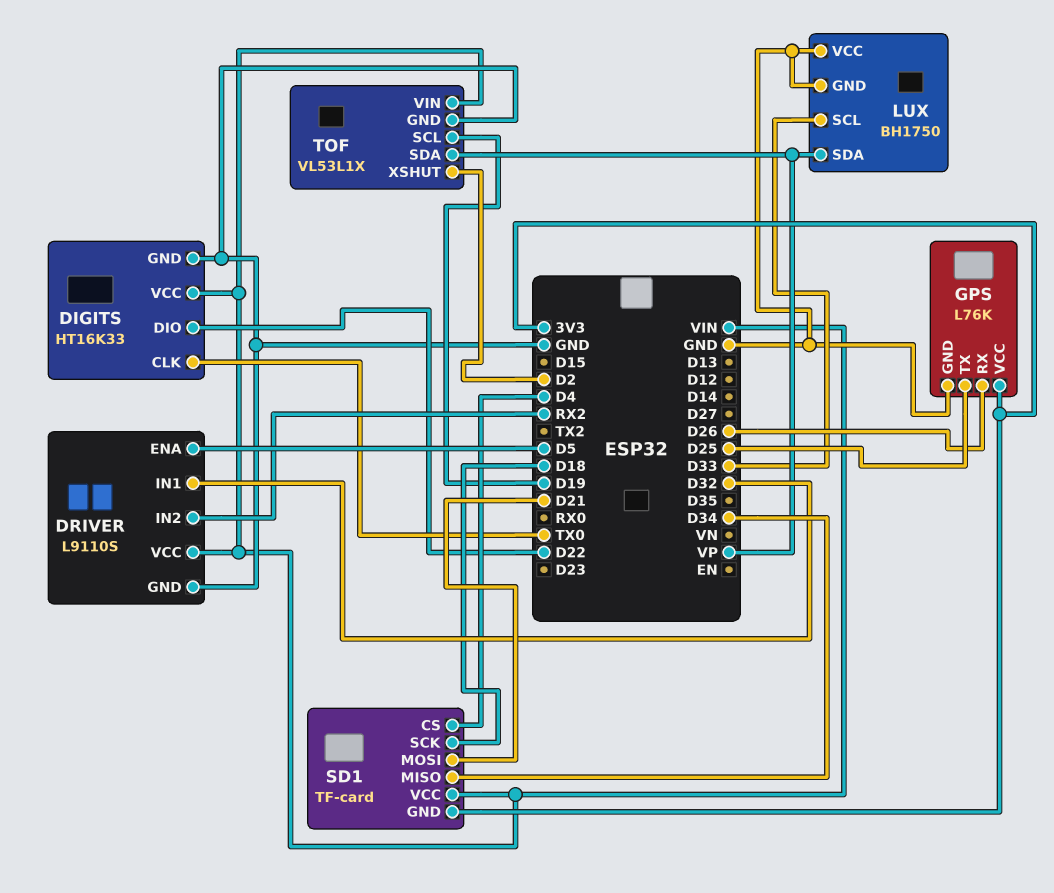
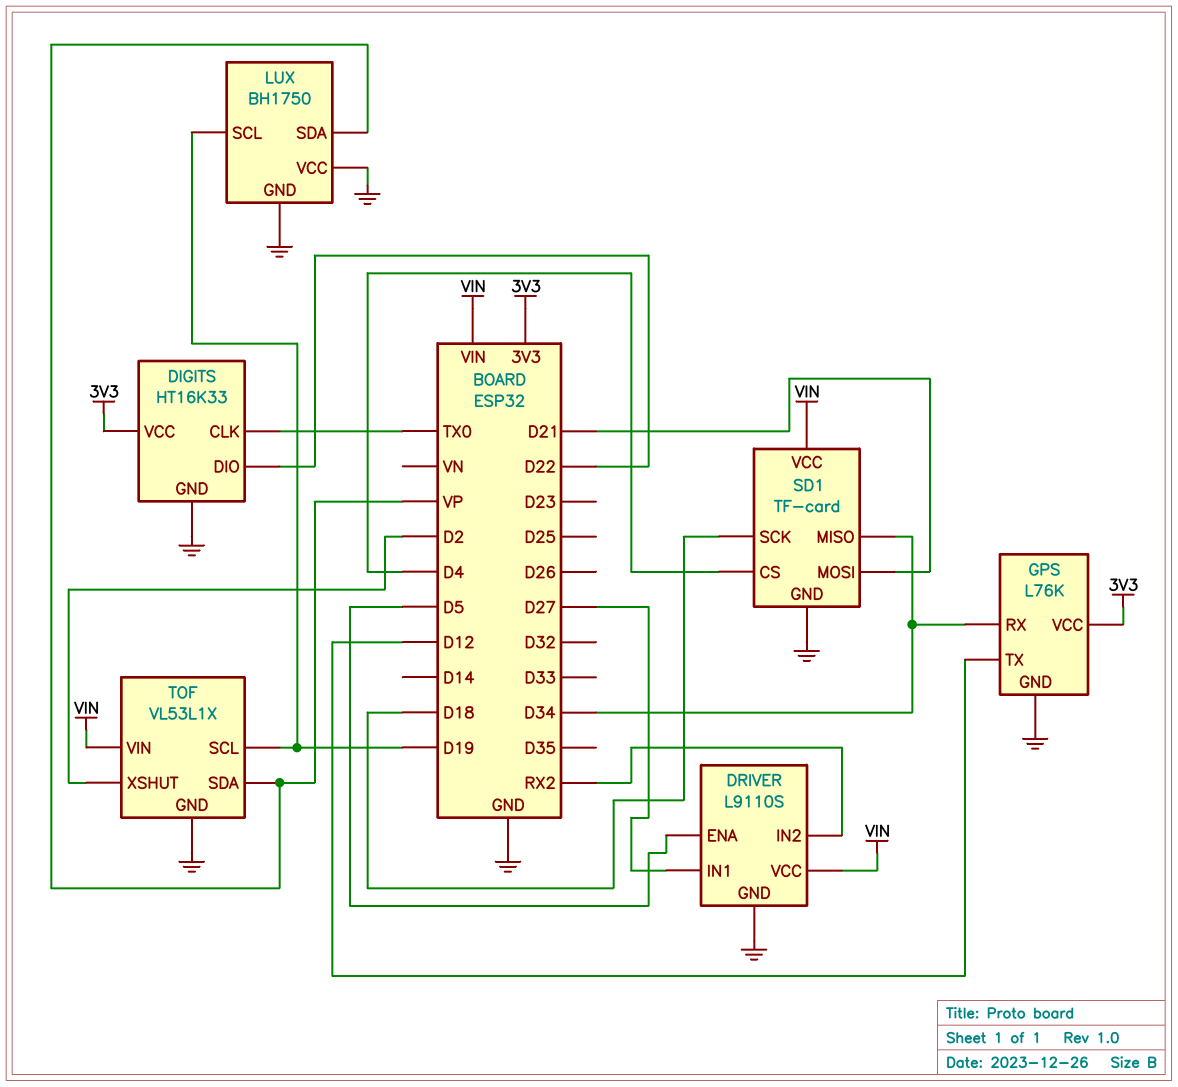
DIGITS pin VCC: VIN -> 3V3
DRIVER pin IN1: D32 -> D27
GPS pin RX: D26 -> D34
GPS pin TX: D25 -> D12
LUX pin SCL: D33 -> D19
SD1 pin GND: 3V3 -> GND

